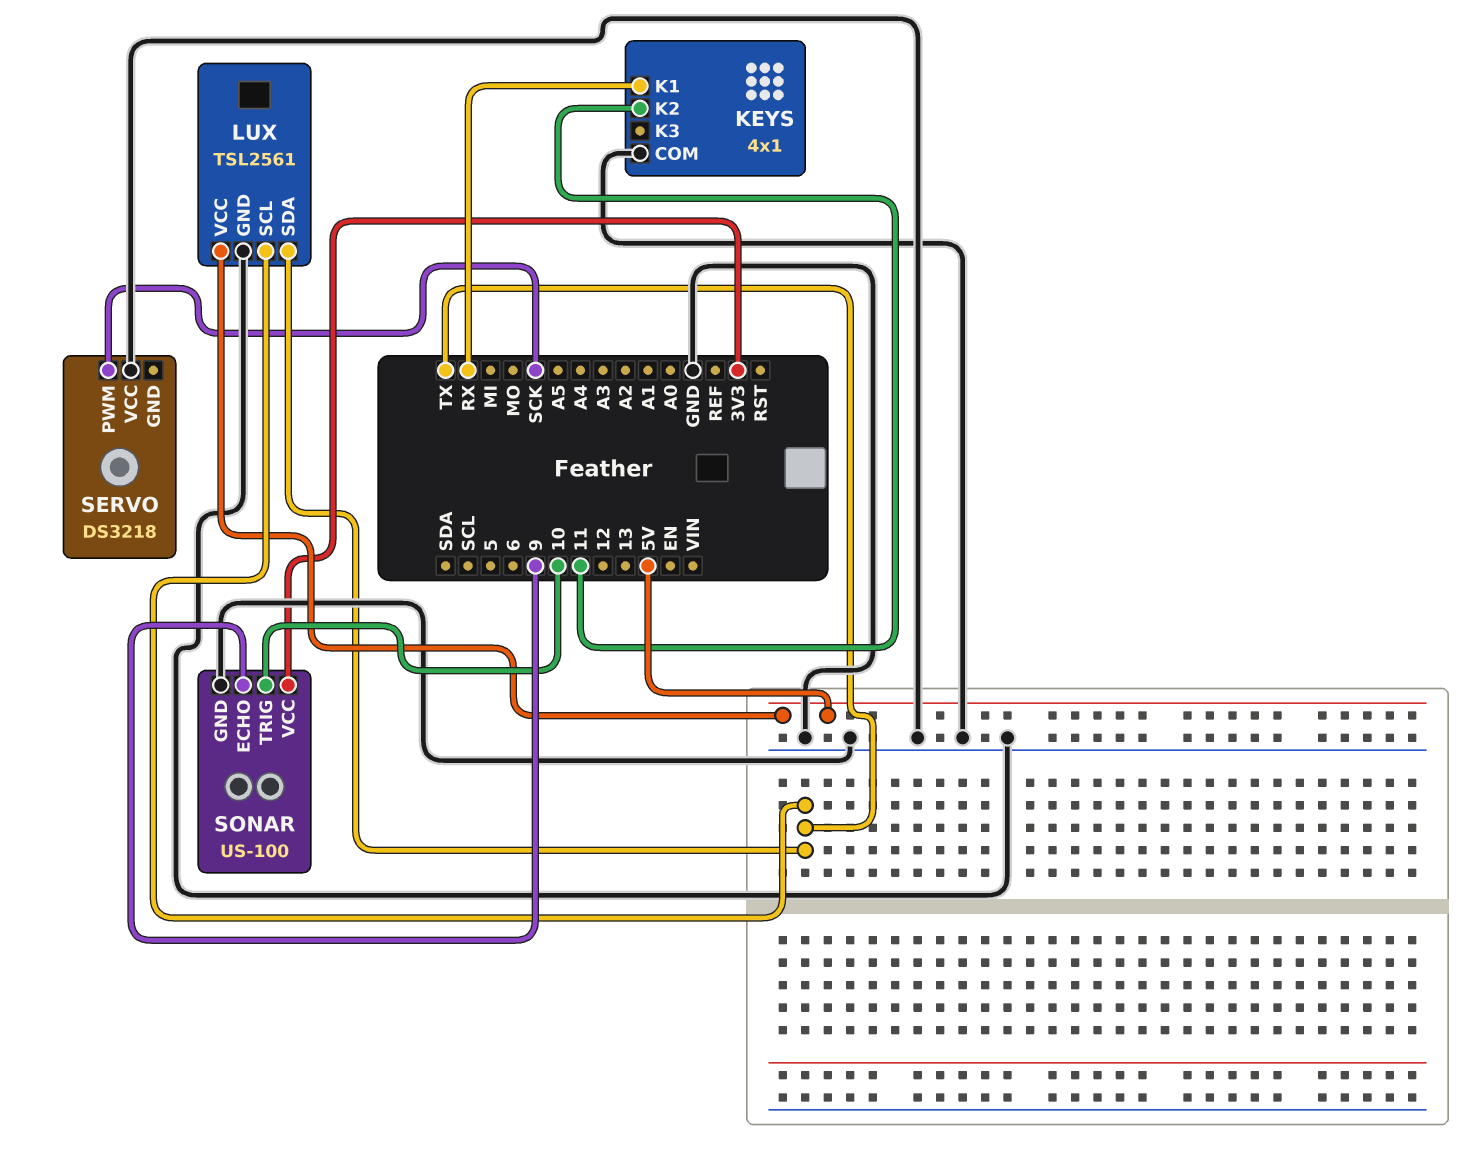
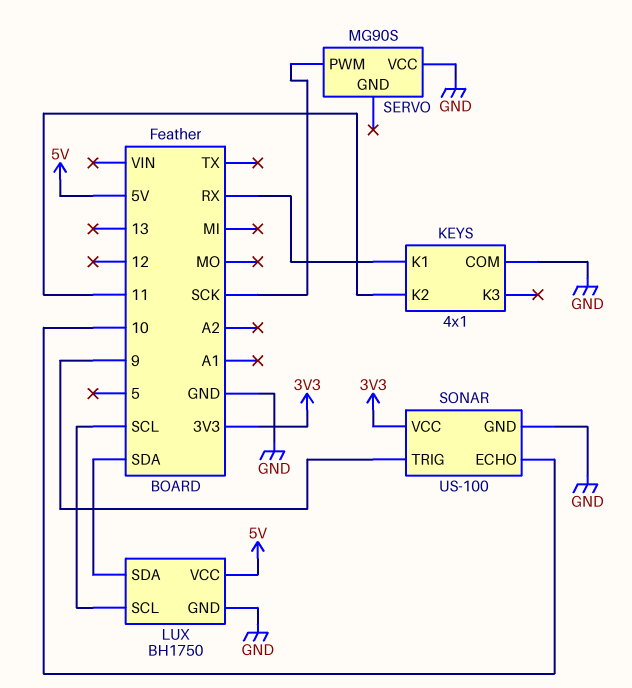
LUX: TSL2561 -> BH1750
LUX pin SCL: TX -> SCL
LUX pin SDA: TX -> SDA
SERVO: DS3218 -> MG90S
SONAR pin ECHO: 9 -> 10
SONAR pin TRIG: 10 -> 9

